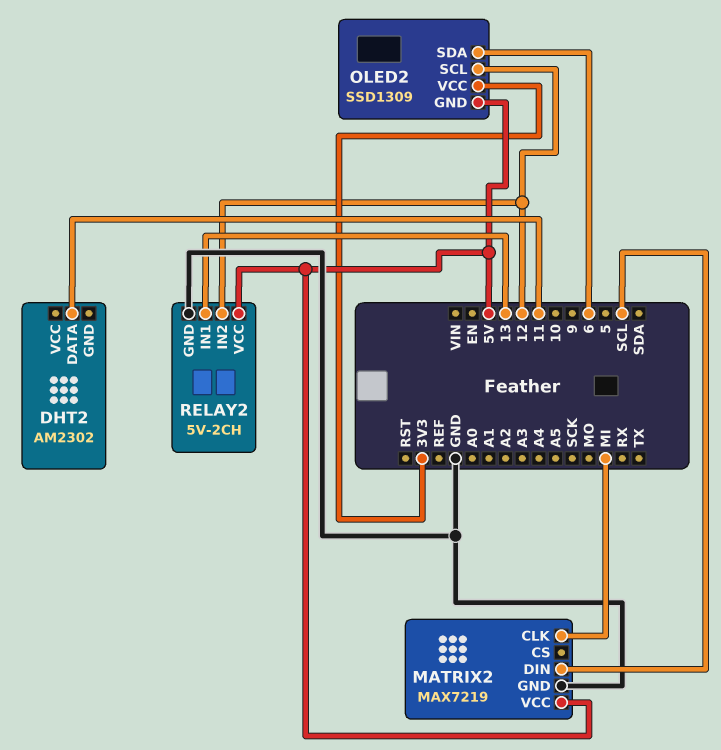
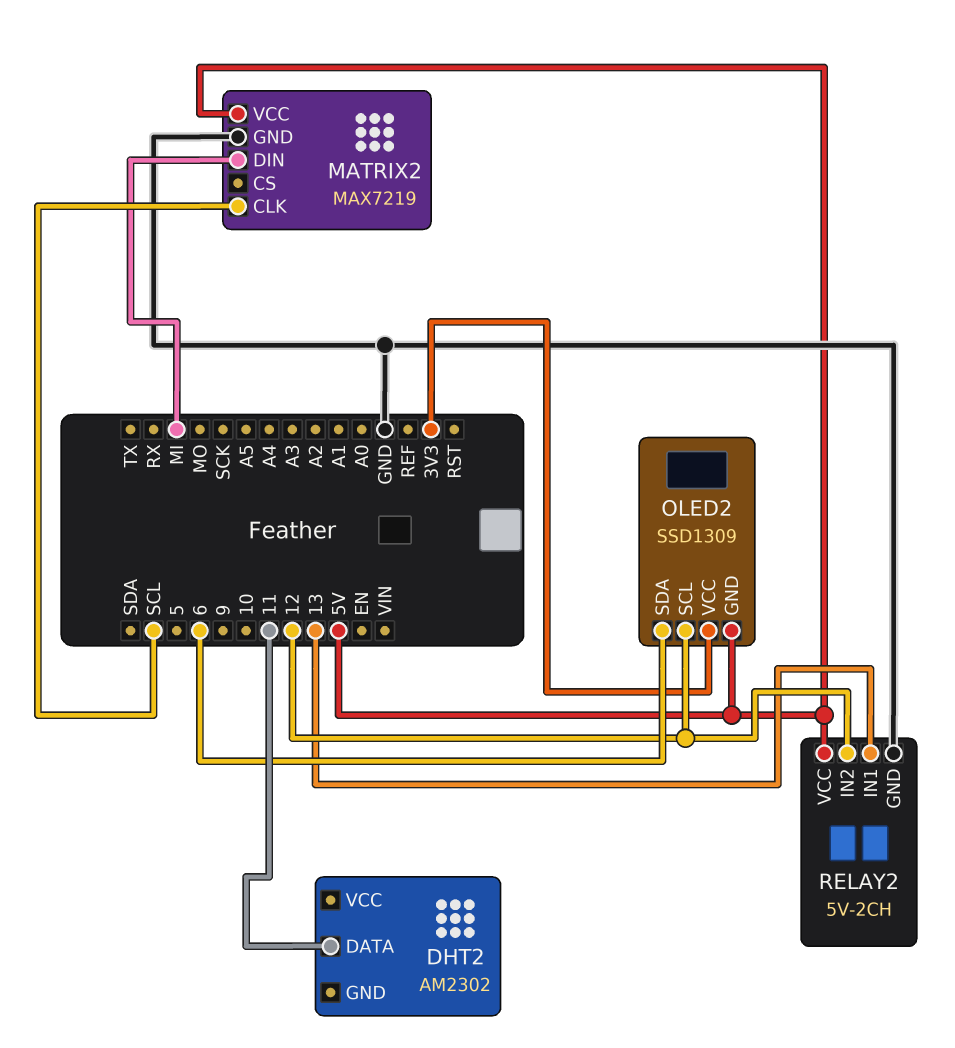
MATRIX2 pin CLK: MI -> SCL
MATRIX2 pin DIN: SCL -> MI

